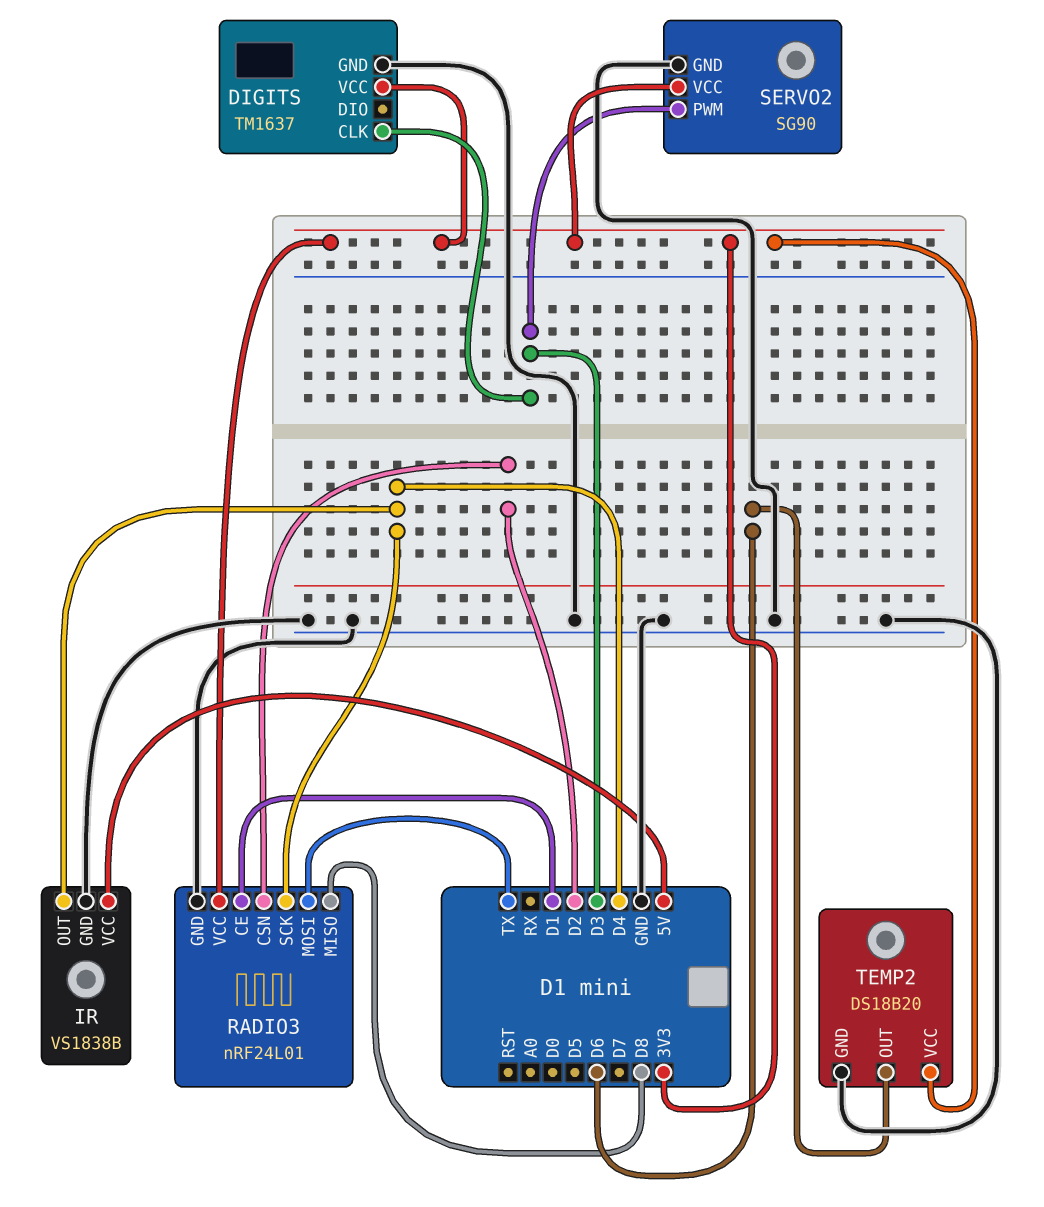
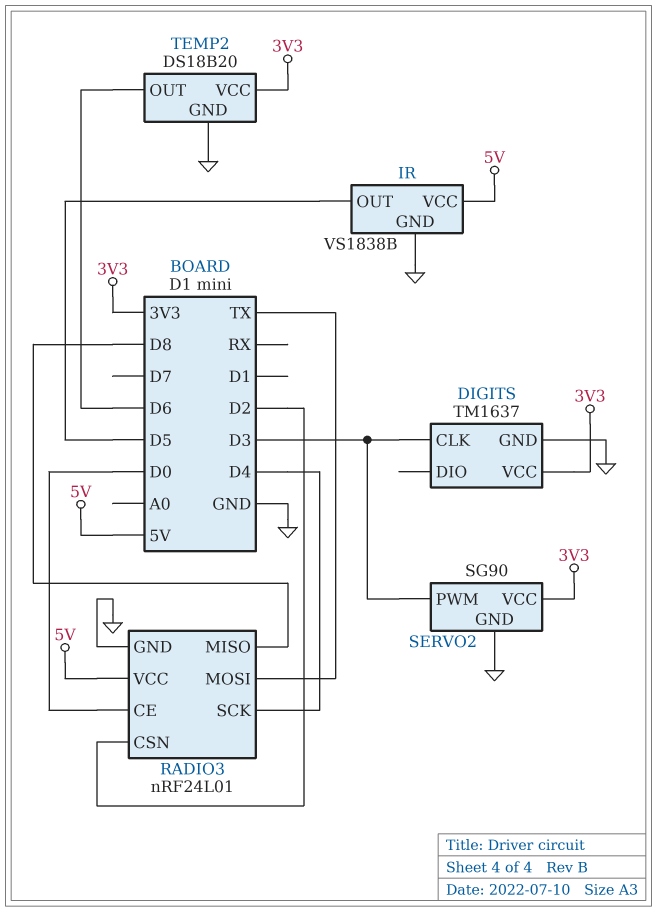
IR pin OUT: D4 -> D5
RADIO3 pin CE: D1 -> D0
RADIO3 pin VCC: 3V3 -> 5V

